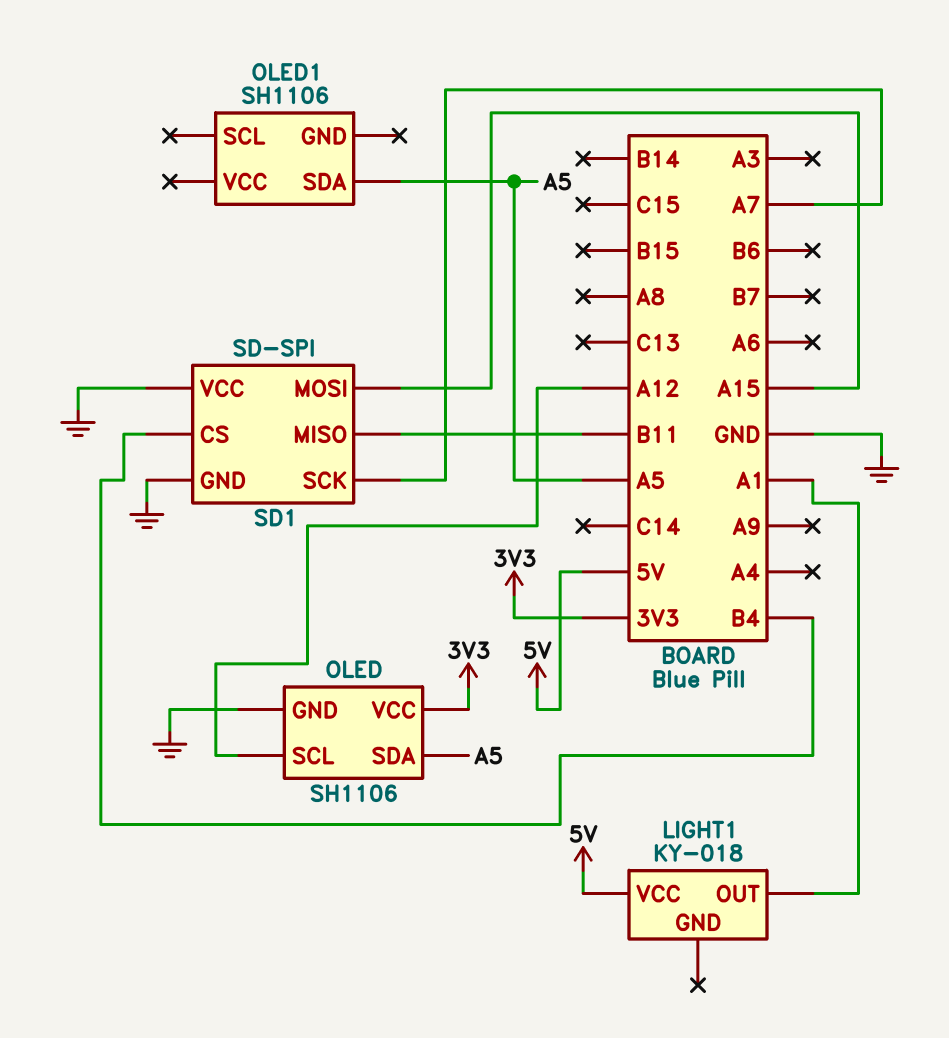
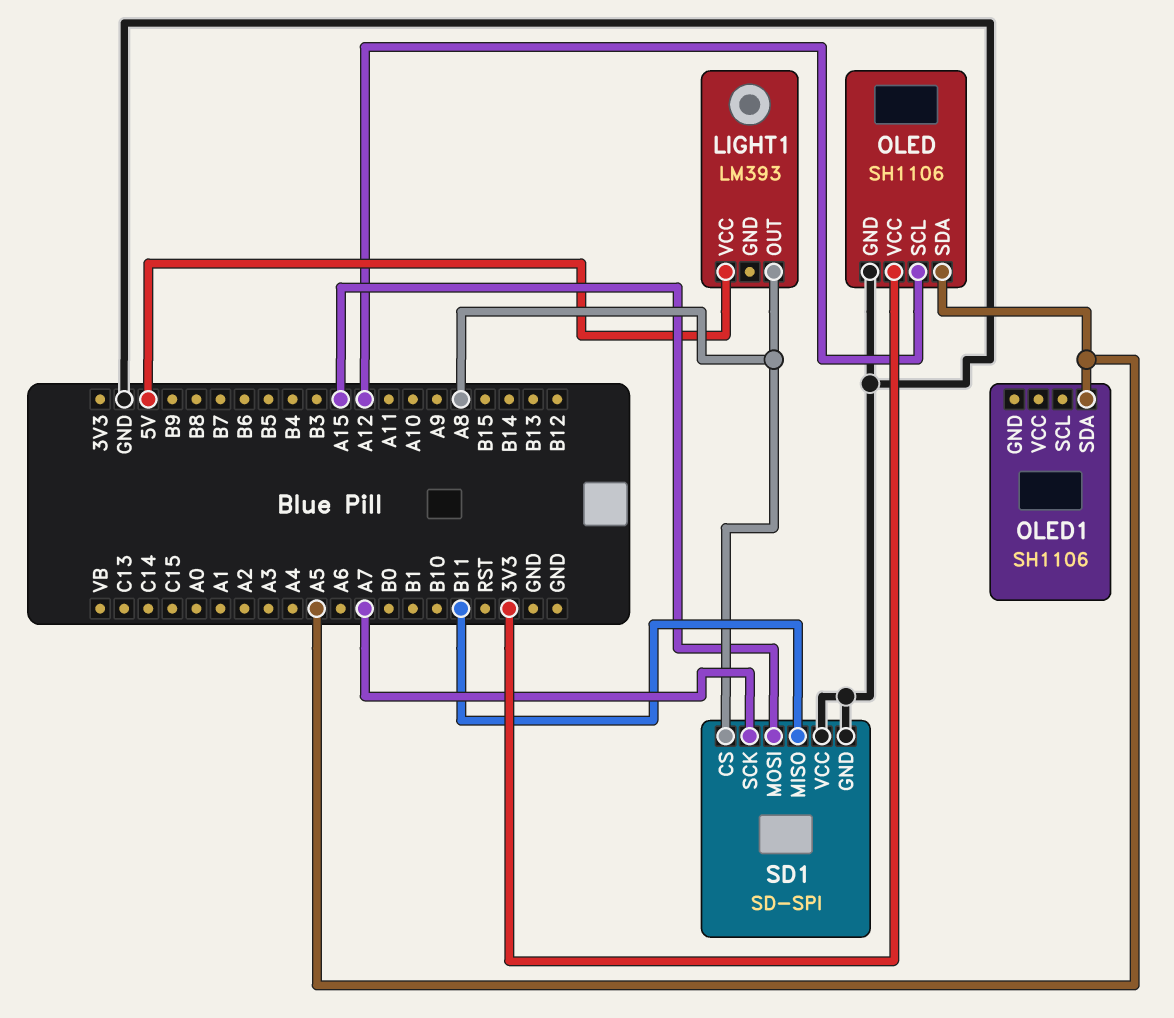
LIGHT1: KY-018 -> LM393
LIGHT1 pin OUT: A1 -> A8
SD1 pin CS: B4 -> A8

